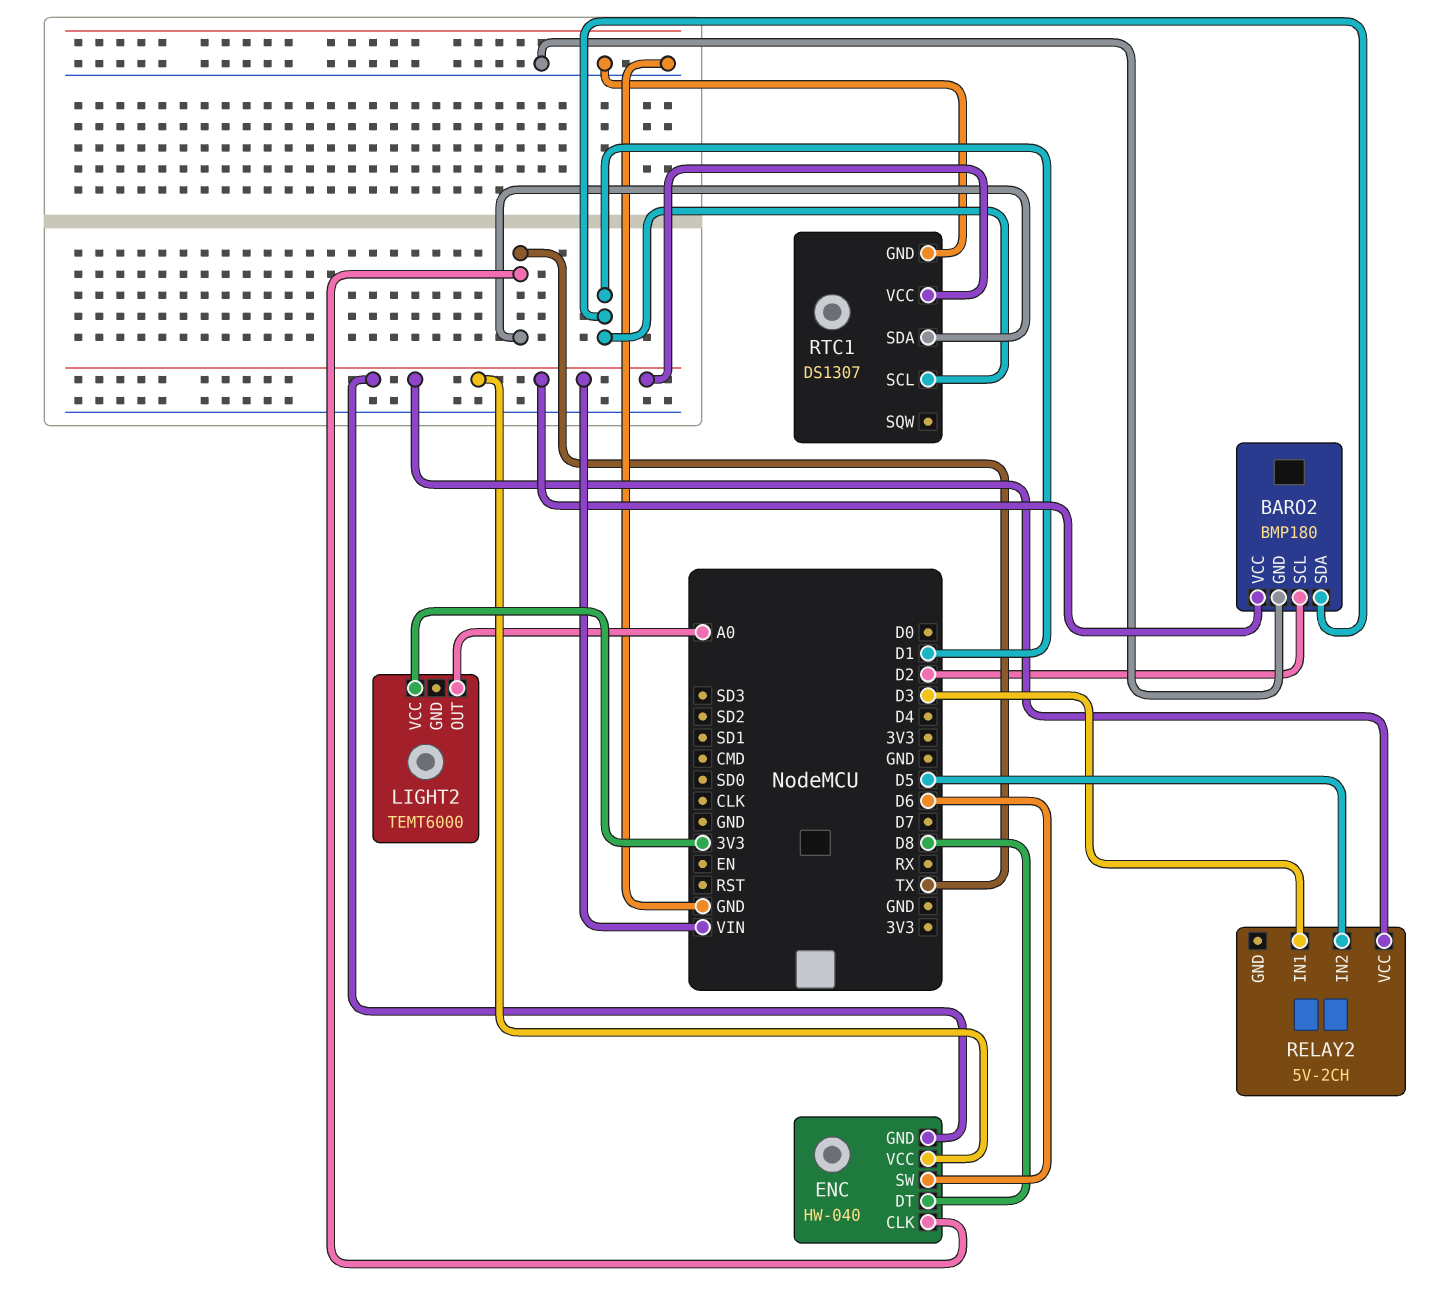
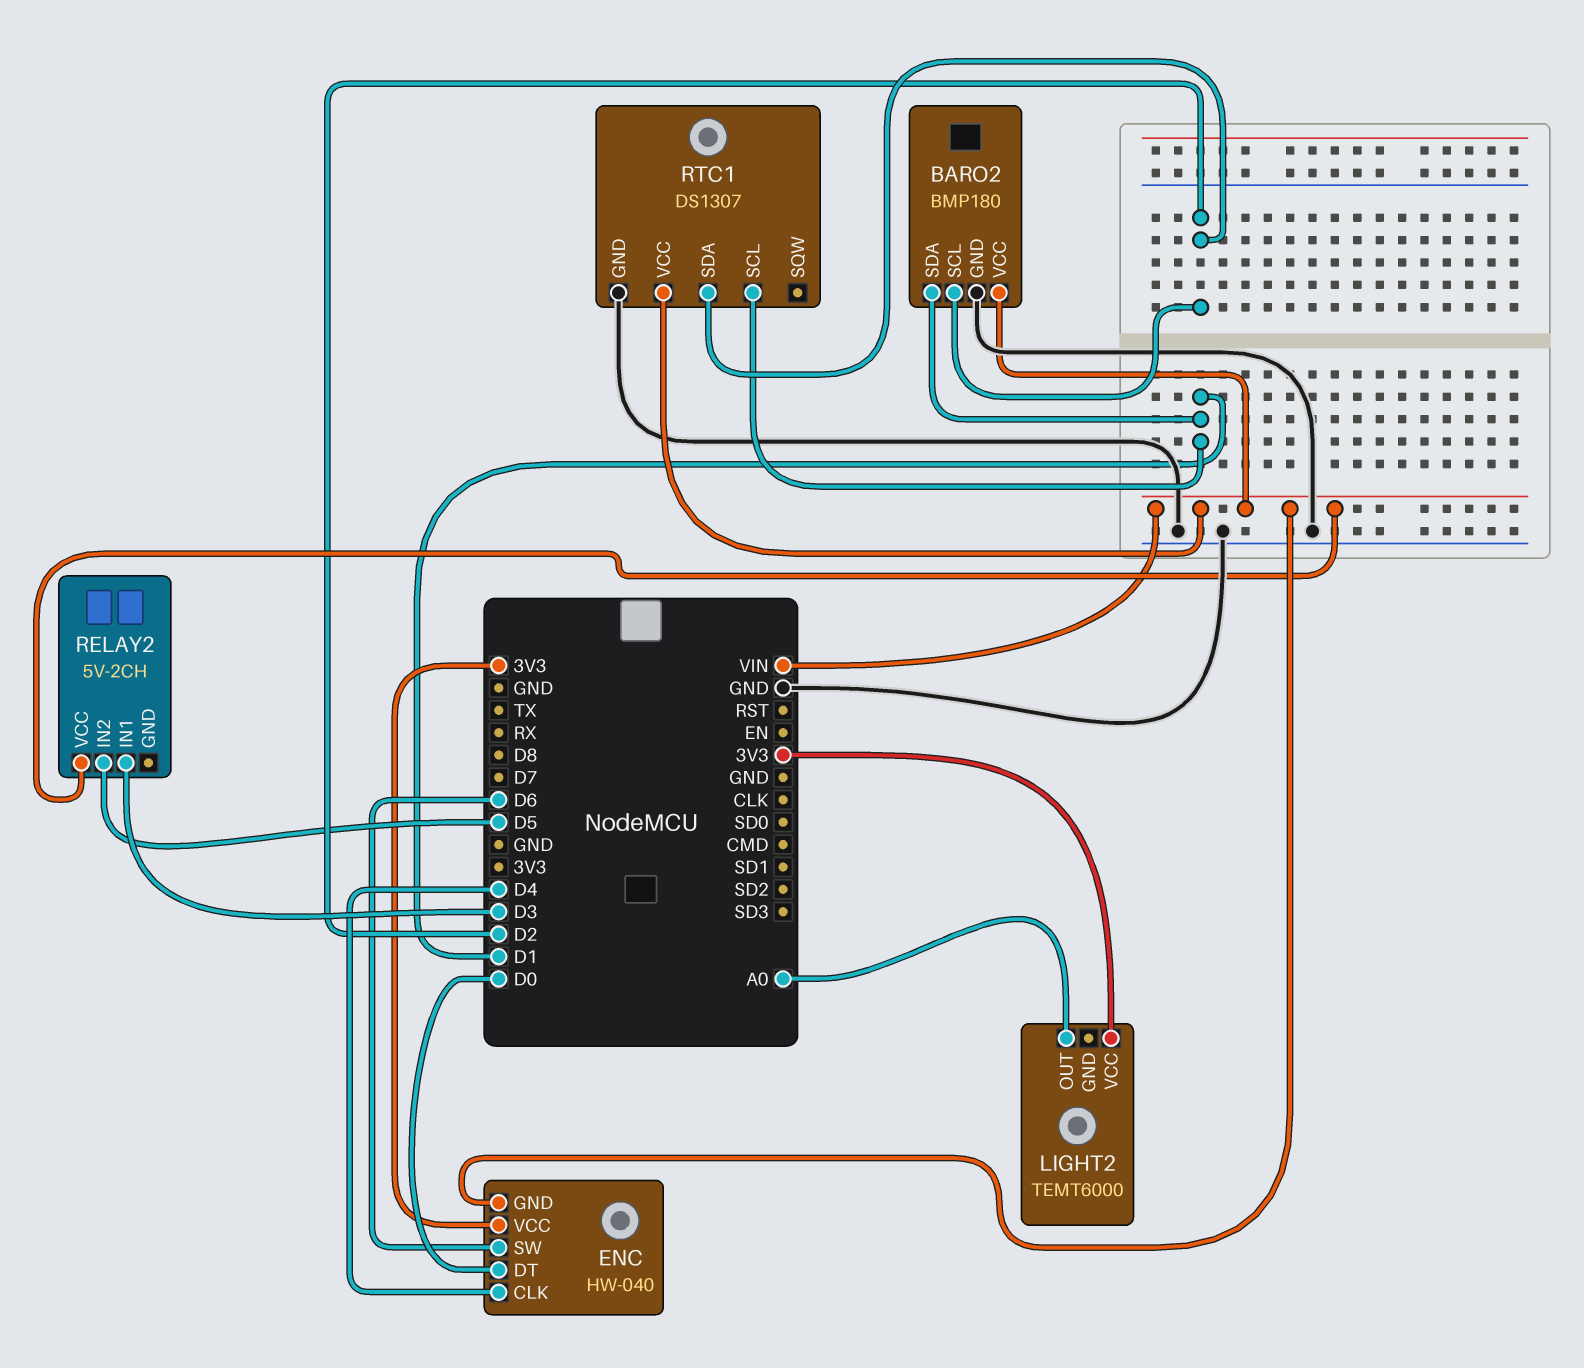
ENC pin CLK: TX -> D4
ENC pin DT: D8 -> D0
ENC pin VCC: VIN -> 3V3
RTC1 pin SDA: TX -> D2

